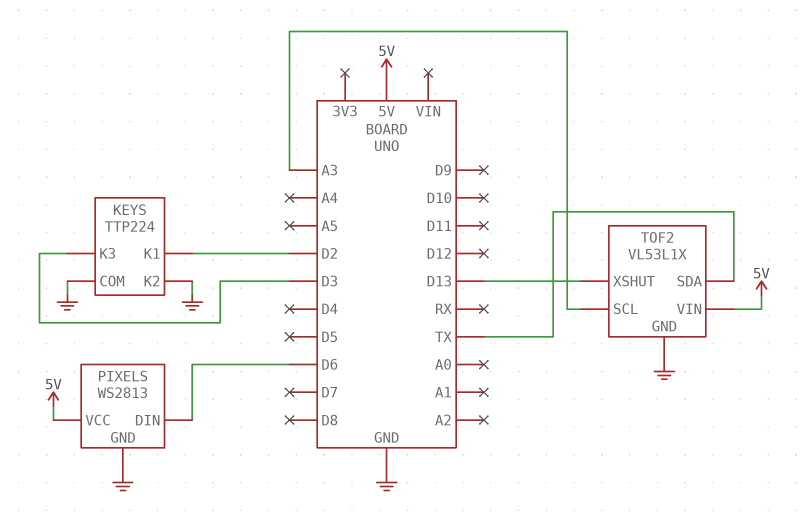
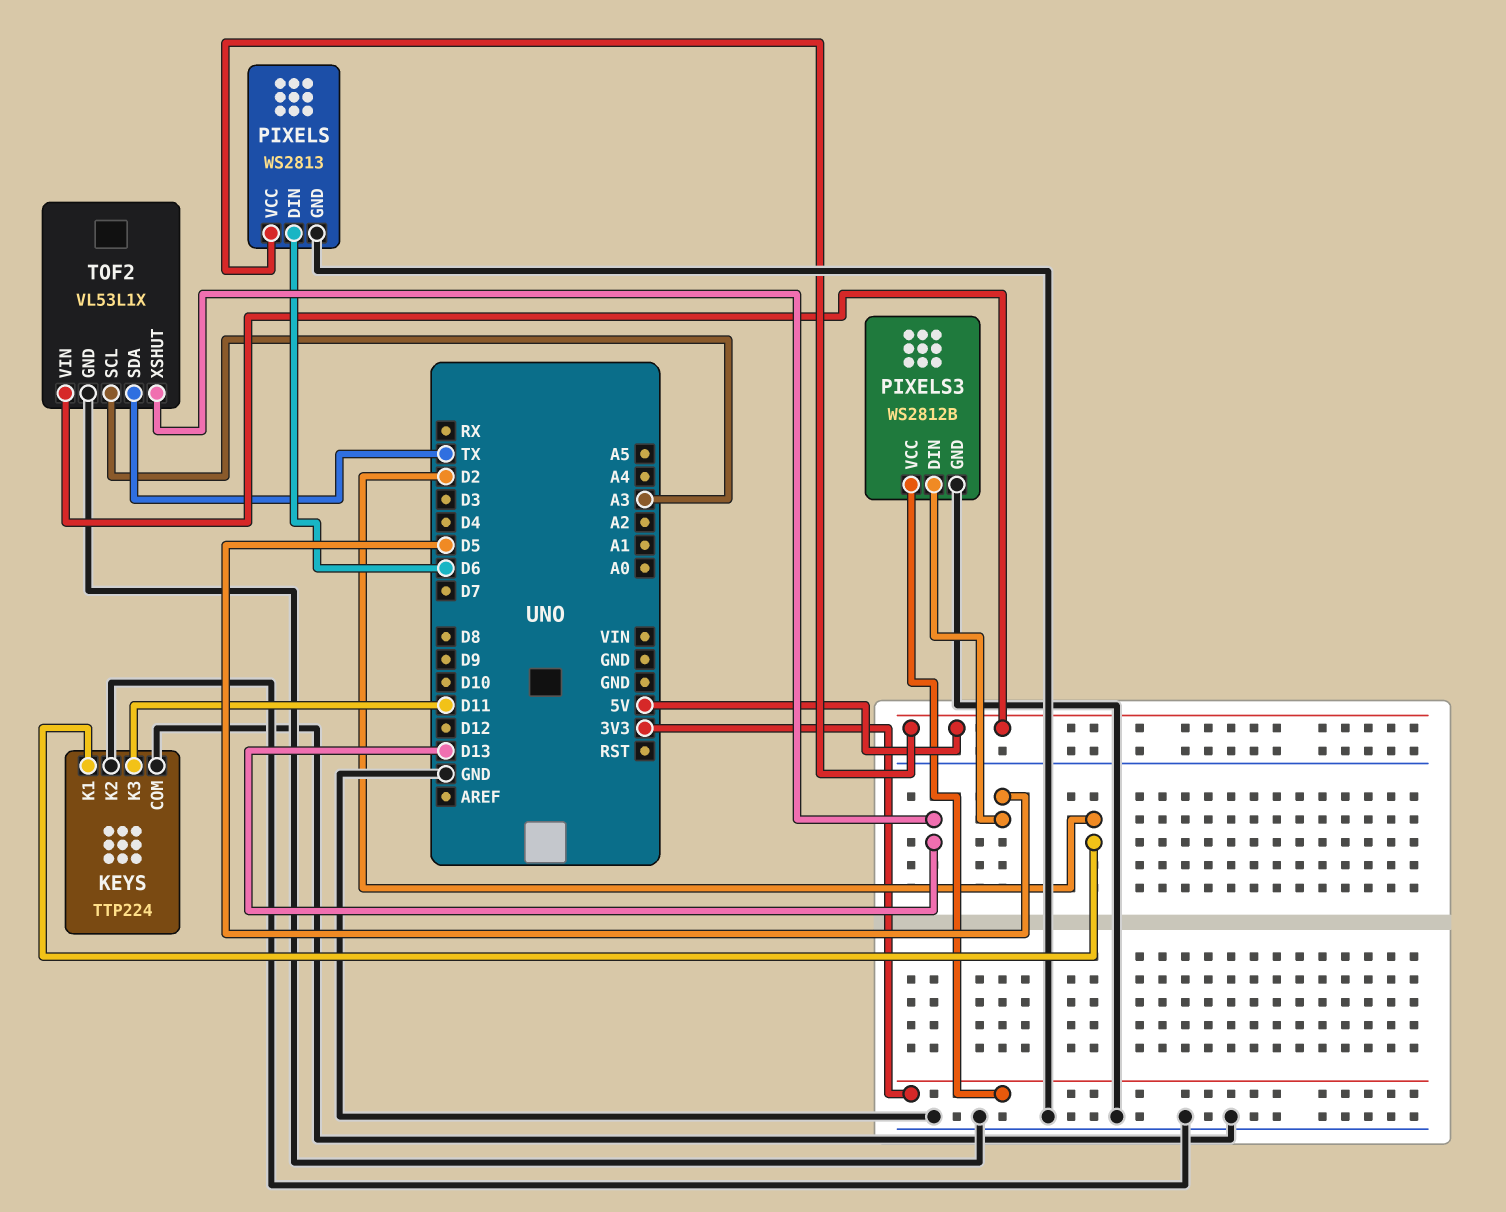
KEYS pin K3: D3 -> D11
PIXELS3: none -> WS2812B
PIXELS3 pin DIN: none -> D5
PIXELS3 pin GND: none -> GND
PIXELS3 pin VCC: none -> 3V3

